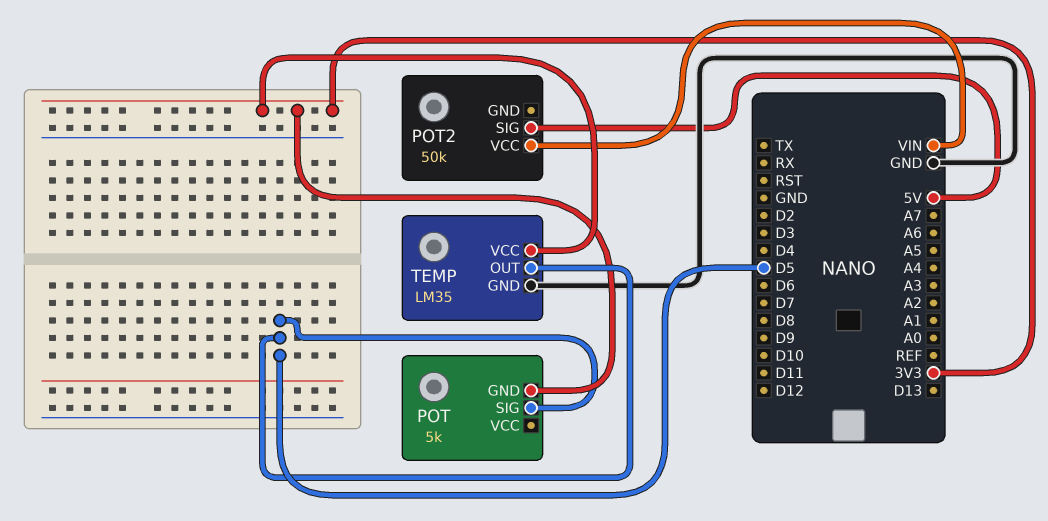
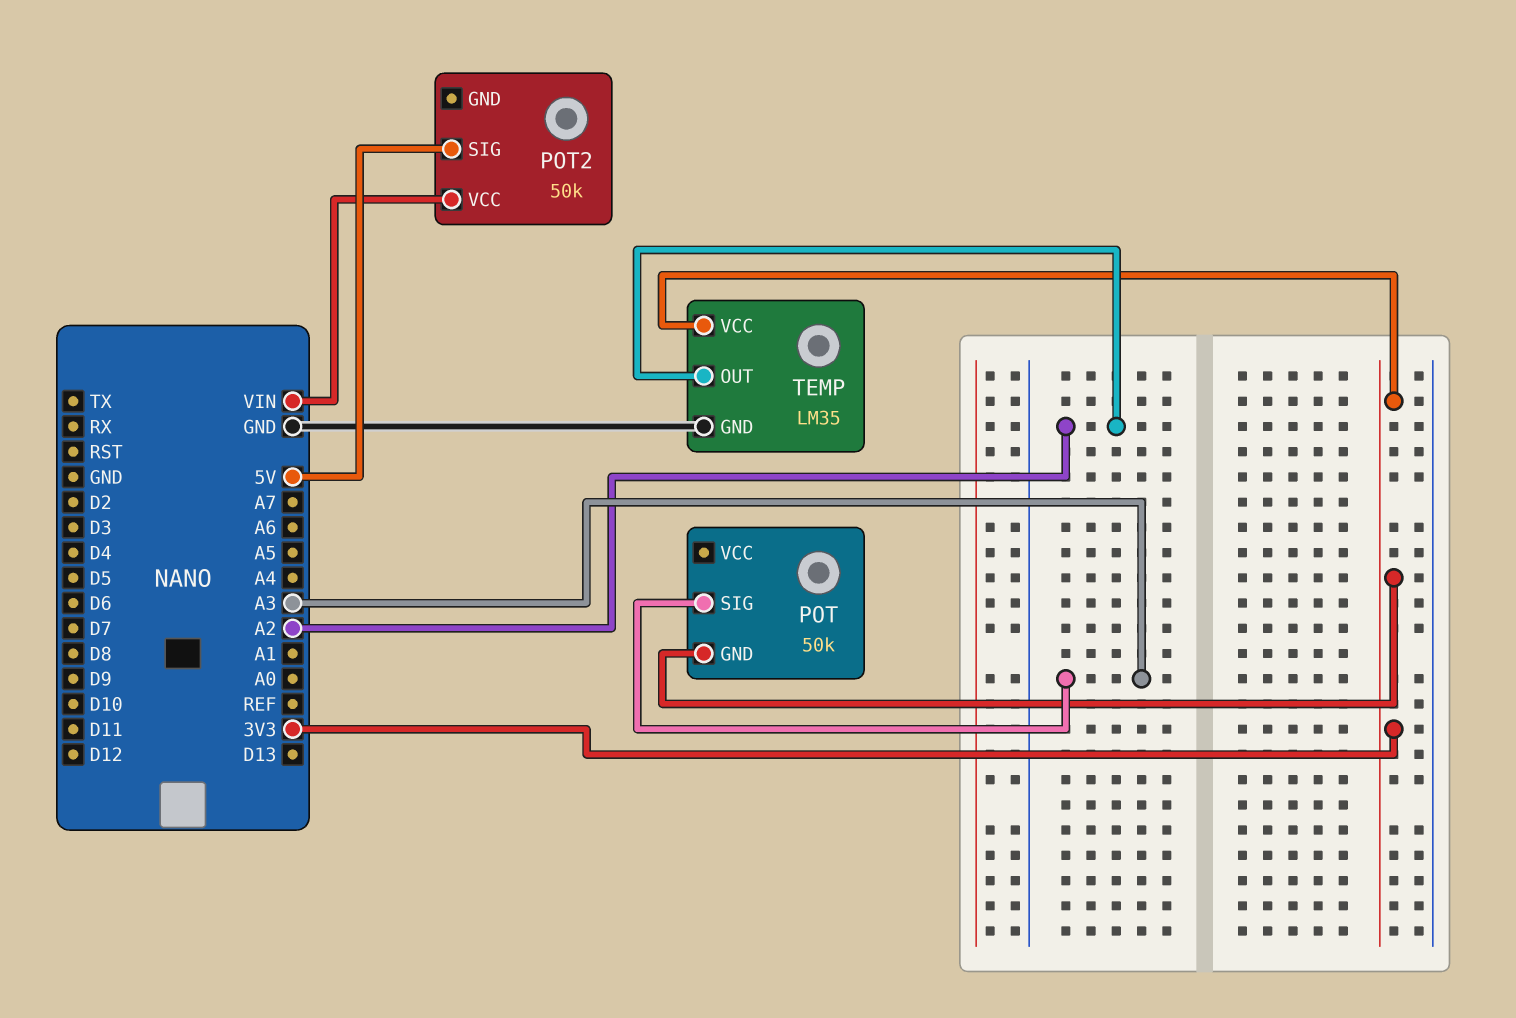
POT: 5k -> 50k
POT pin SIG: D5 -> A3
TEMP pin OUT: D5 -> A2

